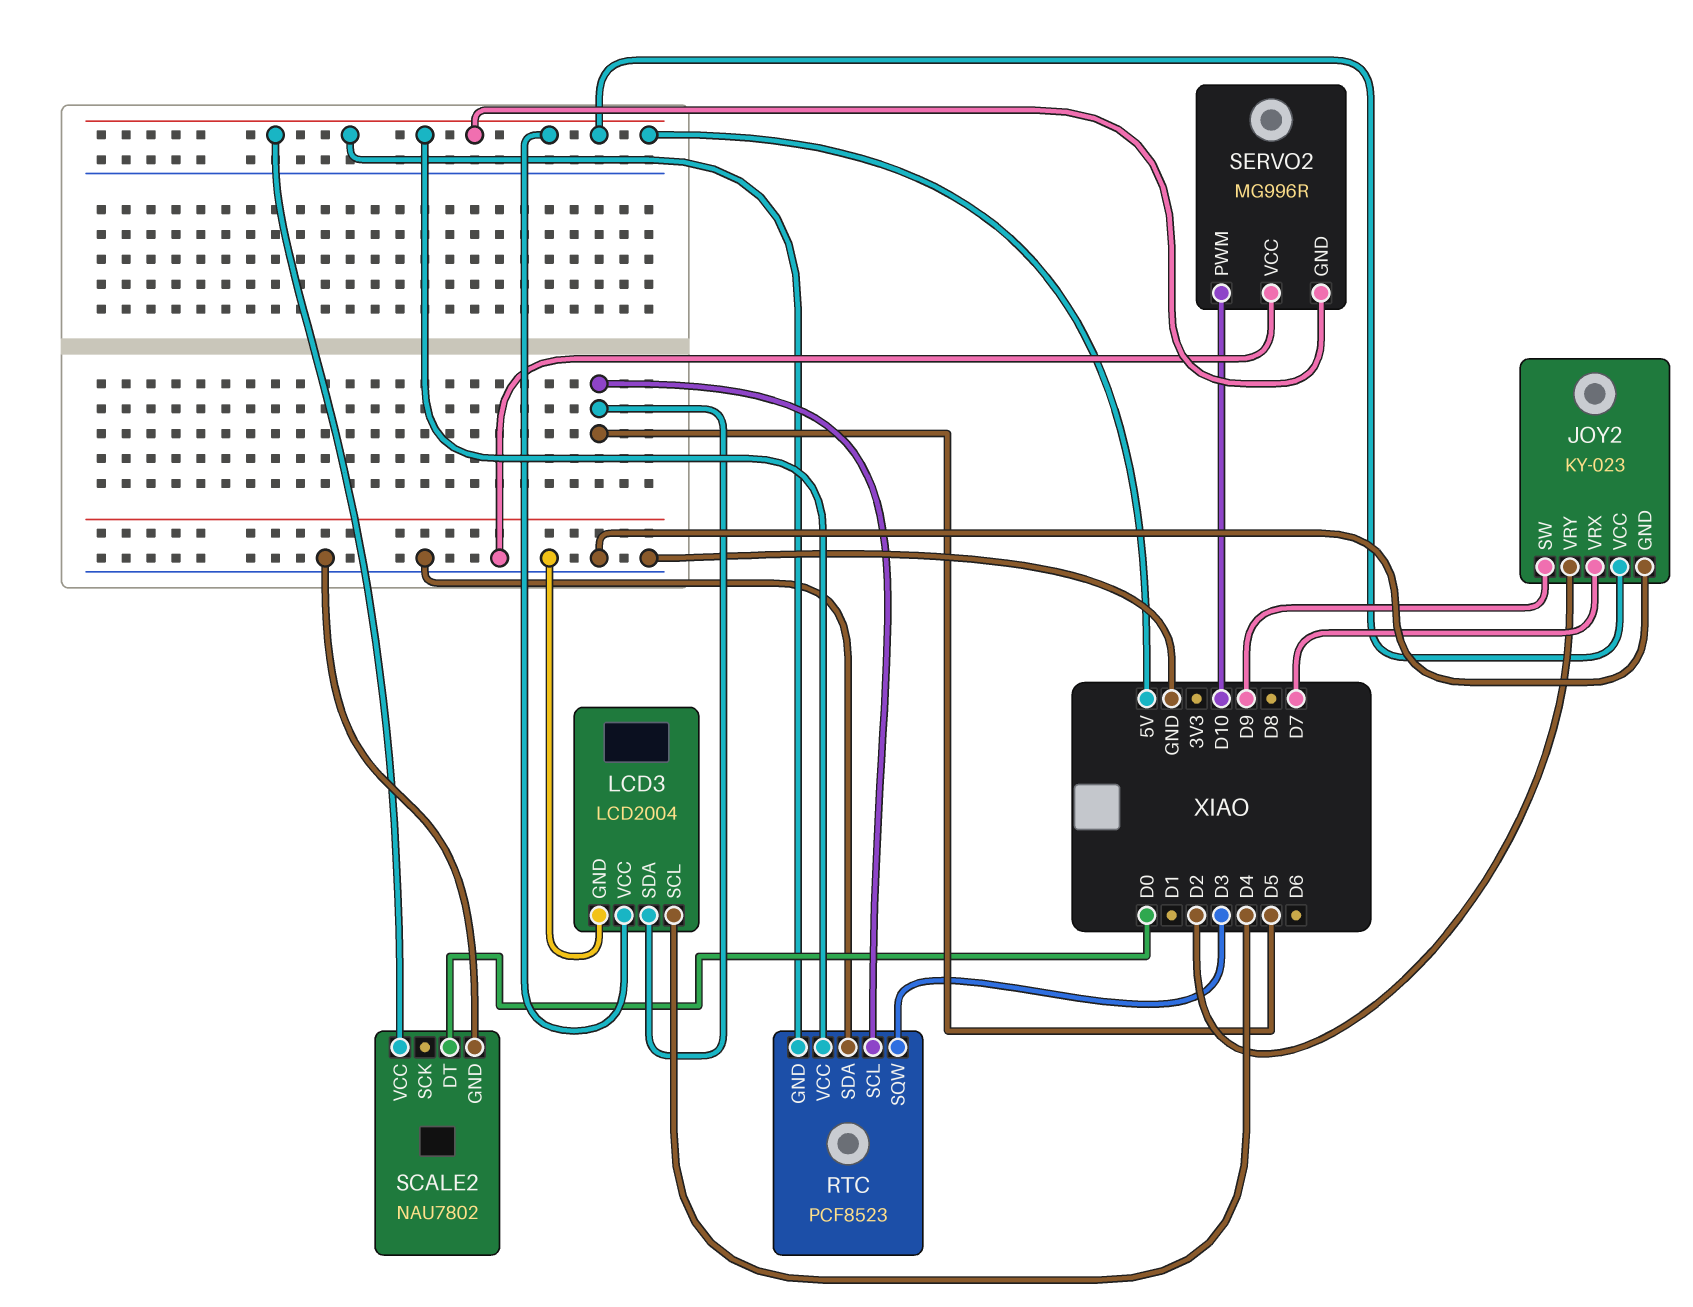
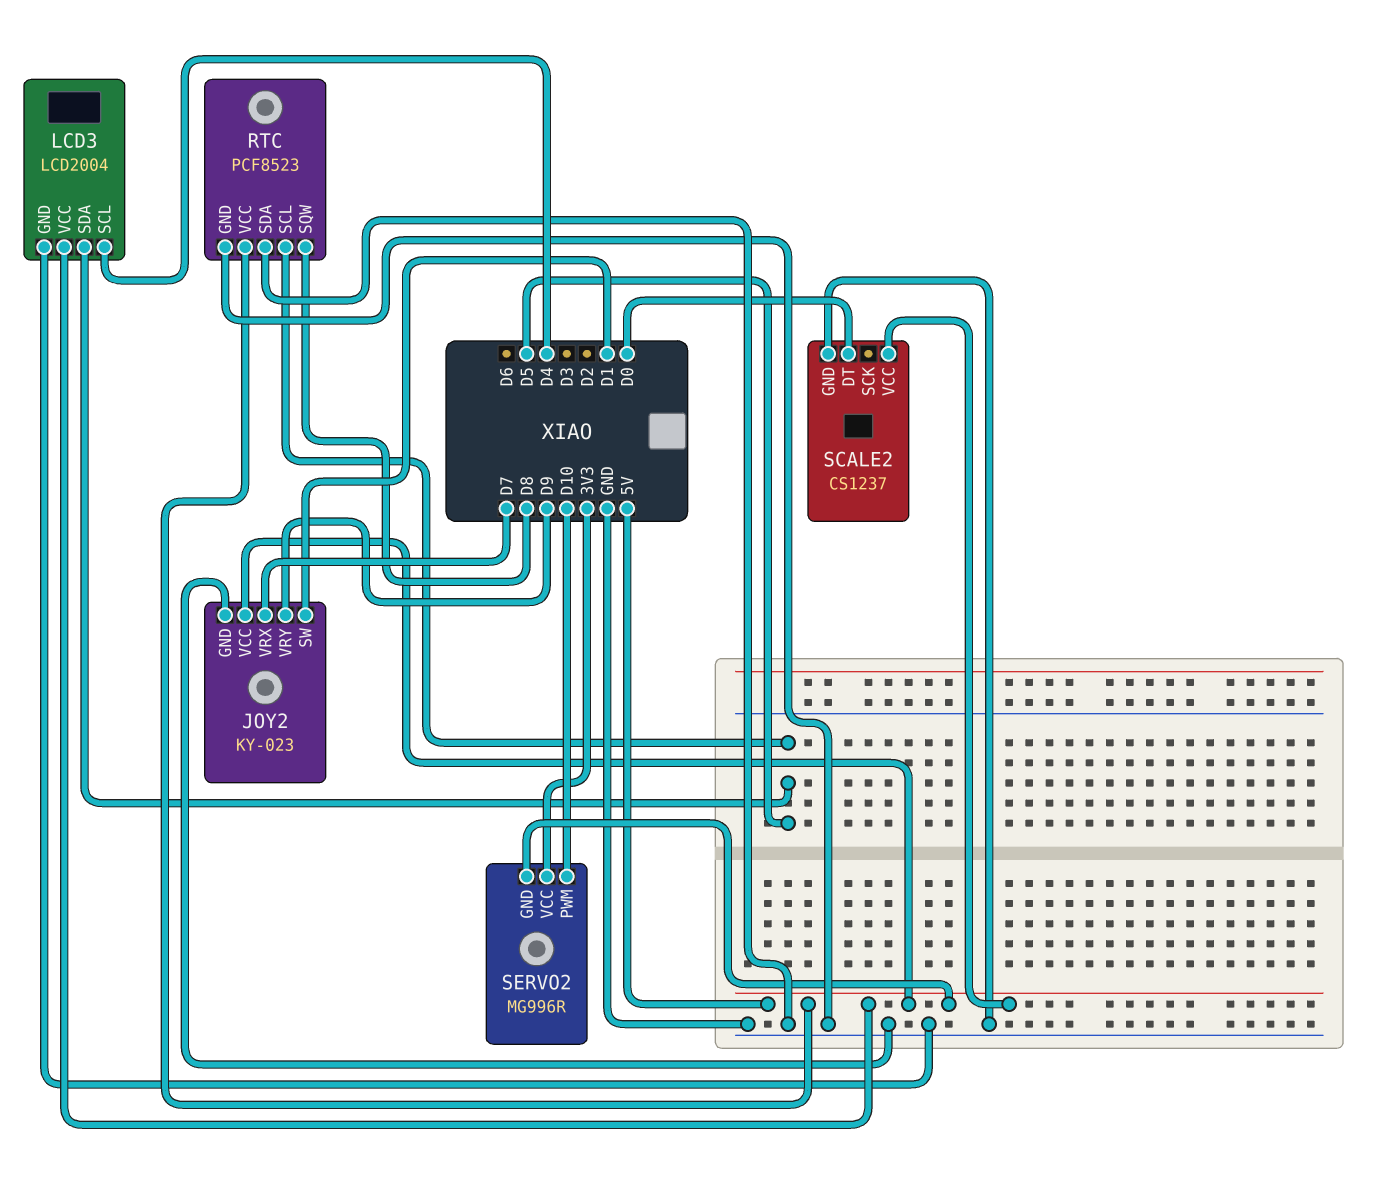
JOY2 pin SW: D9 -> D1
JOY2 pin VRY: D2 -> D9
RTC pin GND: 5V -> GND
RTC pin SQW: D3 -> D8
SCALE2: NAU7802 -> CS1237
SERVO2 pin VCC: GND -> 3V3

